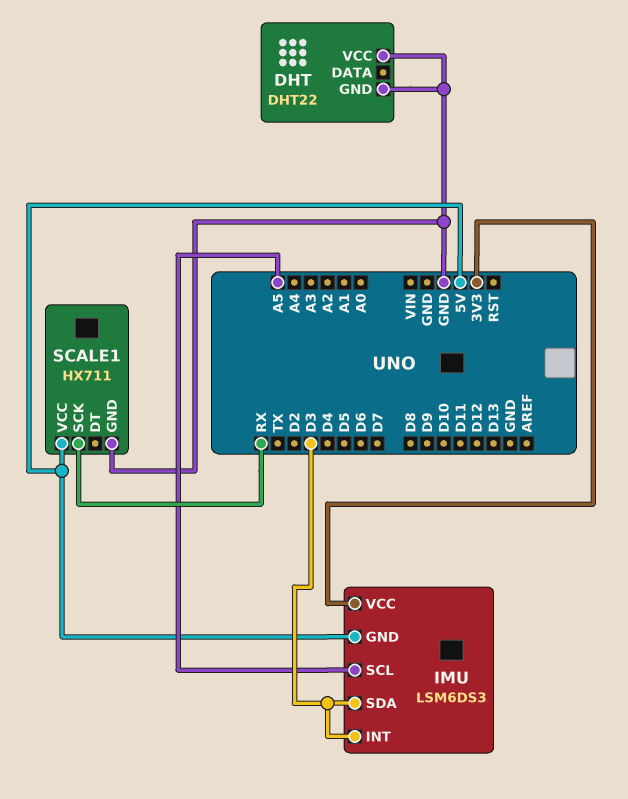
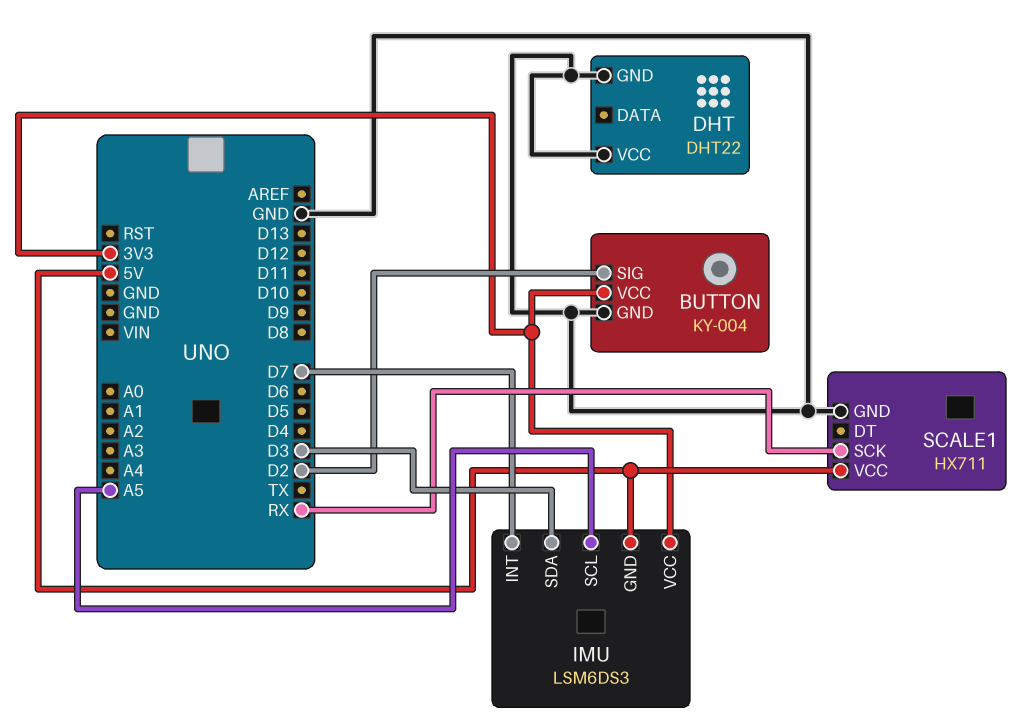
BUTTON: none -> KY-004
BUTTON pin GND: none -> GND
BUTTON pin SIG: none -> D2
BUTTON pin VCC: none -> 3V3
IMU pin INT: D3 -> D7

